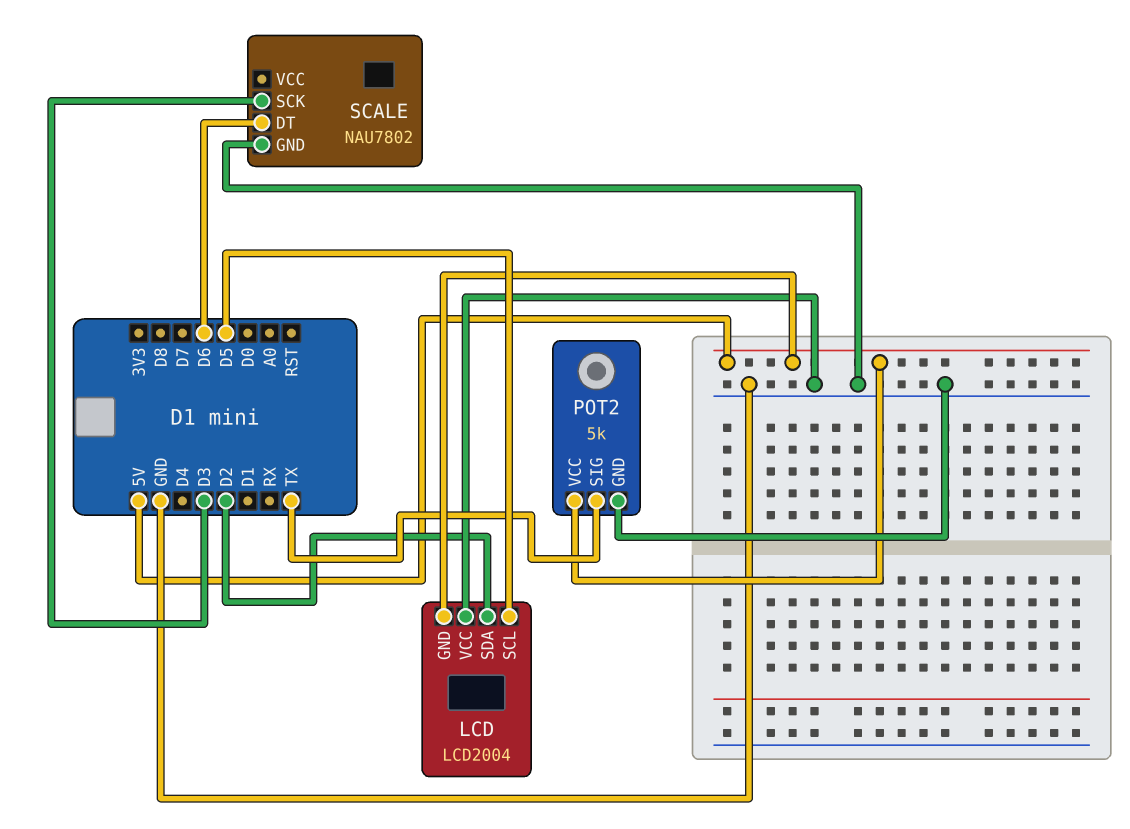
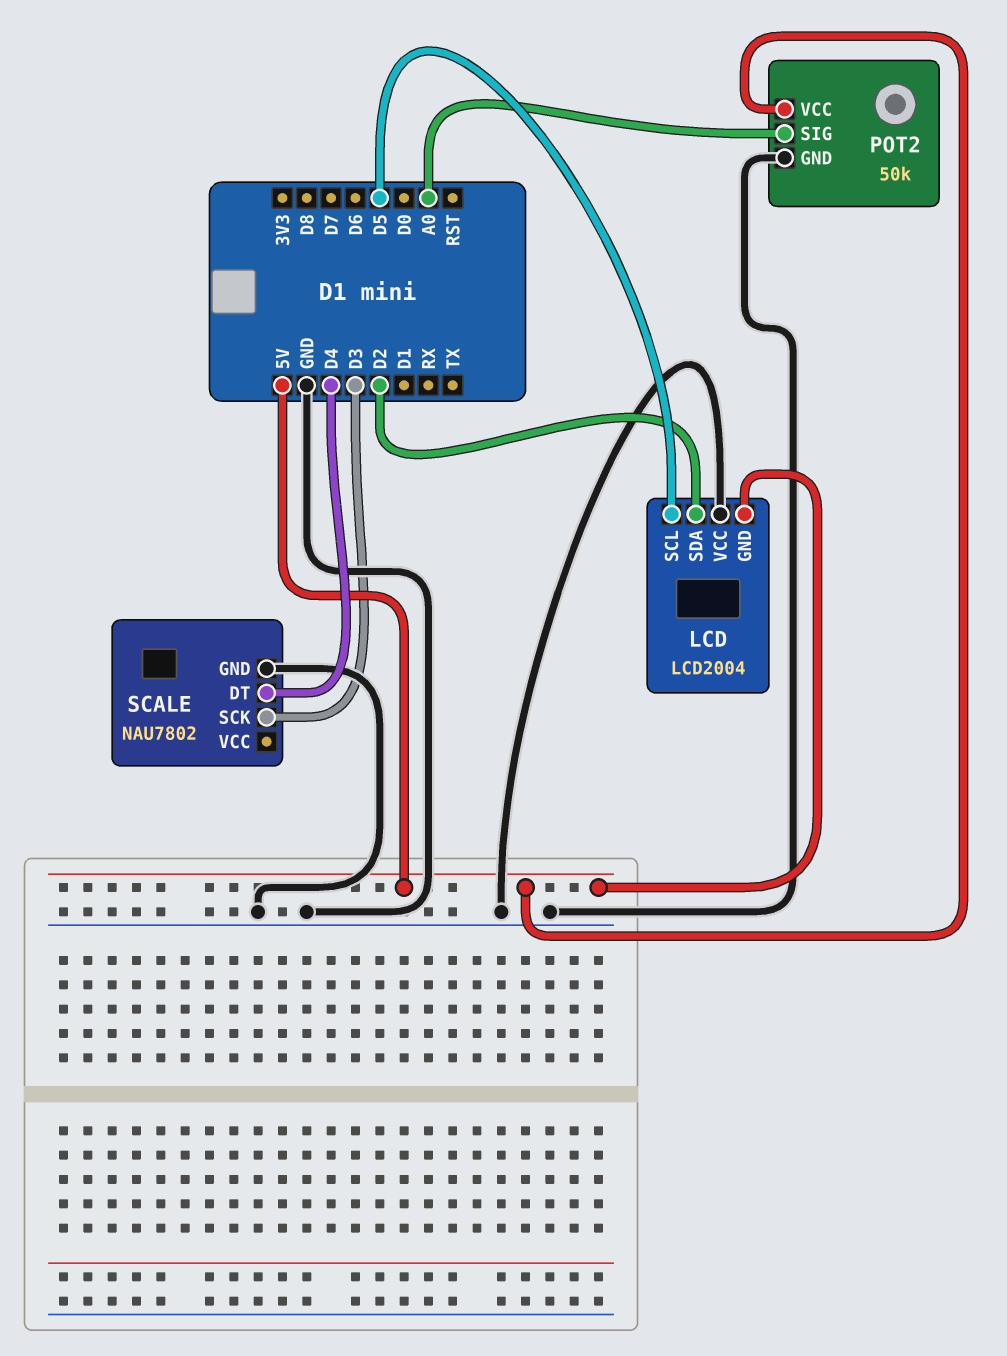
POT2: 5k -> 50k
POT2 pin SIG: TX -> A0
SCALE pin DT: D6 -> D4

